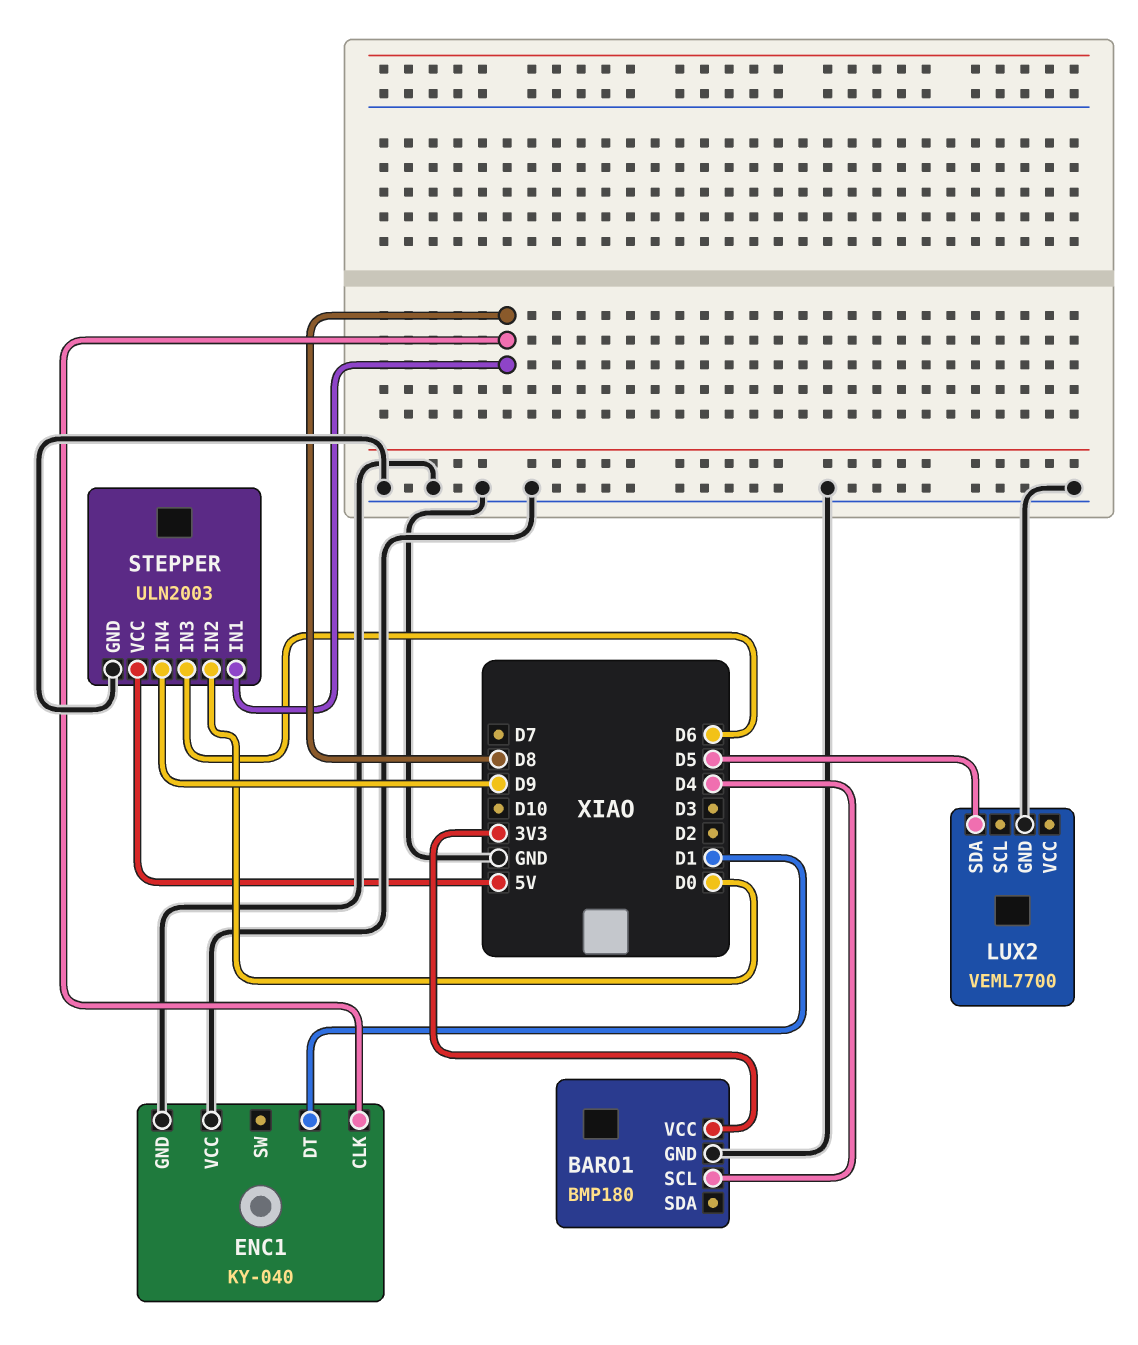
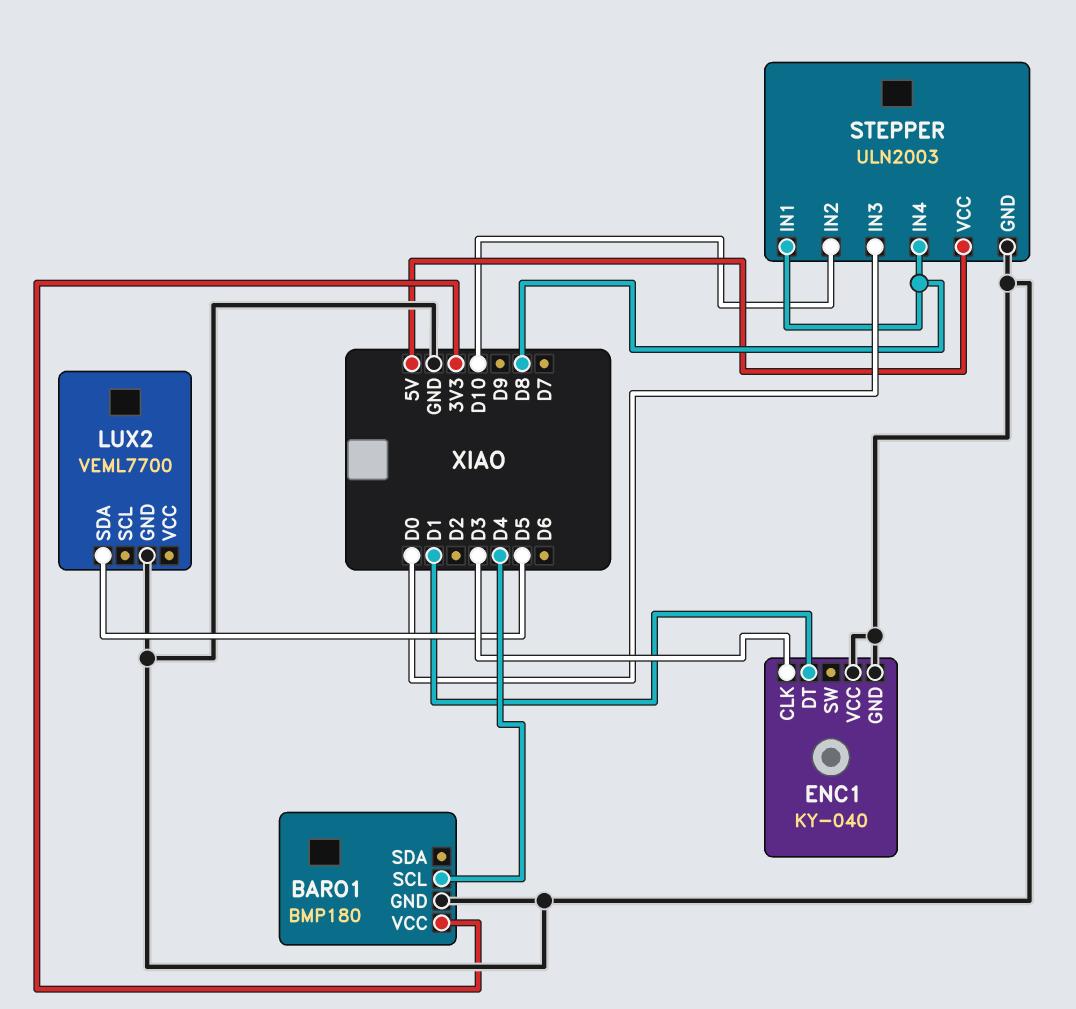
ENC1 pin CLK: D8 -> D3
STEPPER pin IN2: D0 -> D10
STEPPER pin IN3: D6 -> D0
STEPPER pin IN4: D9 -> D8

